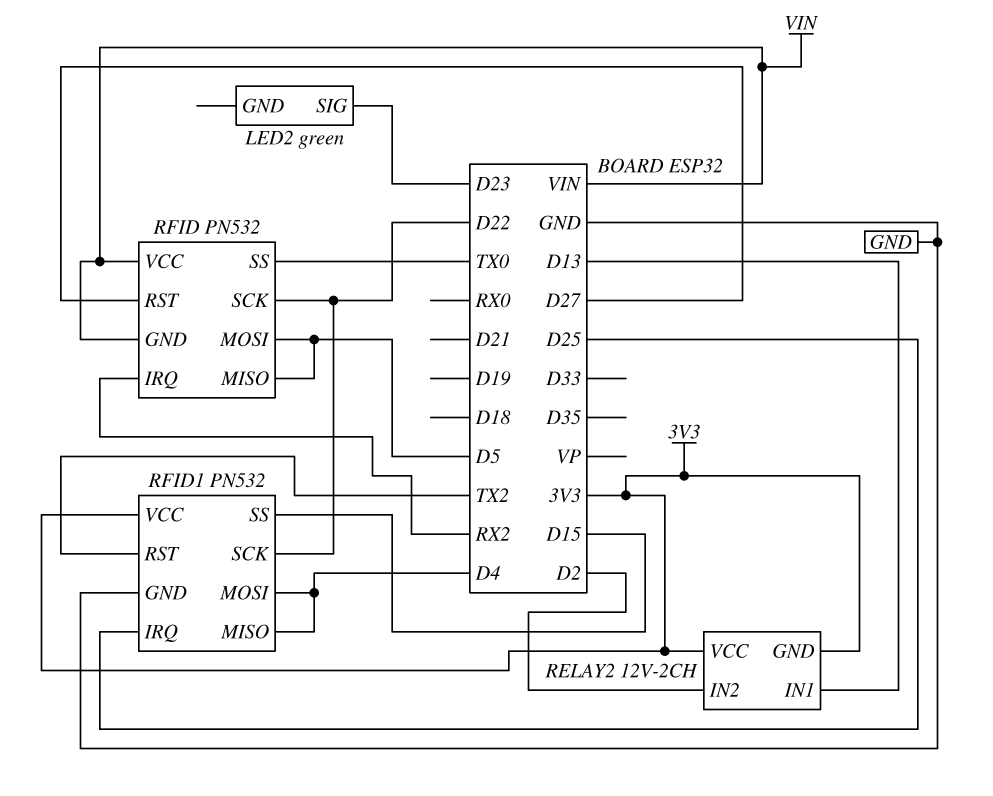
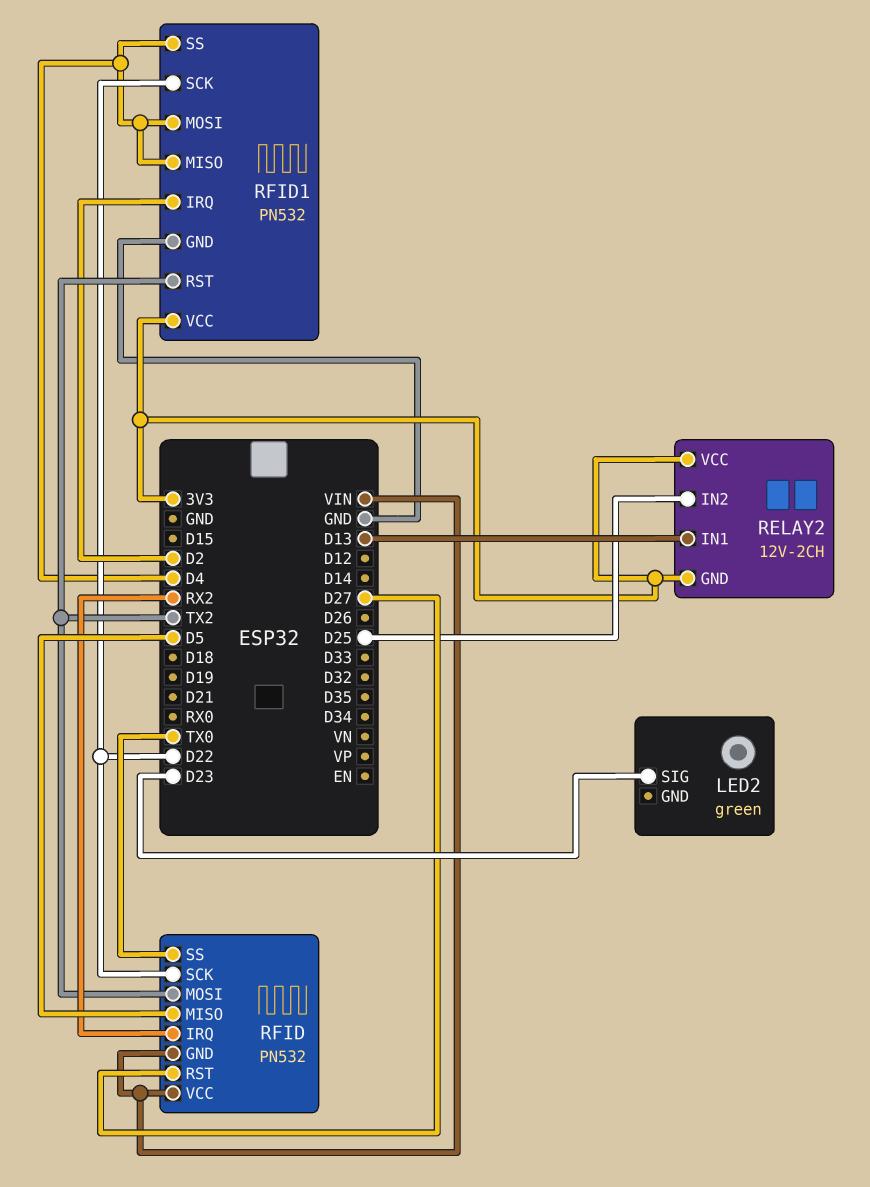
RELAY2 pin IN2: D2 -> D25
RFID pin MOSI: D5 -> TX2
RFID1 pin IRQ: D25 -> D2
RFID1 pin SS: D15 -> D4

